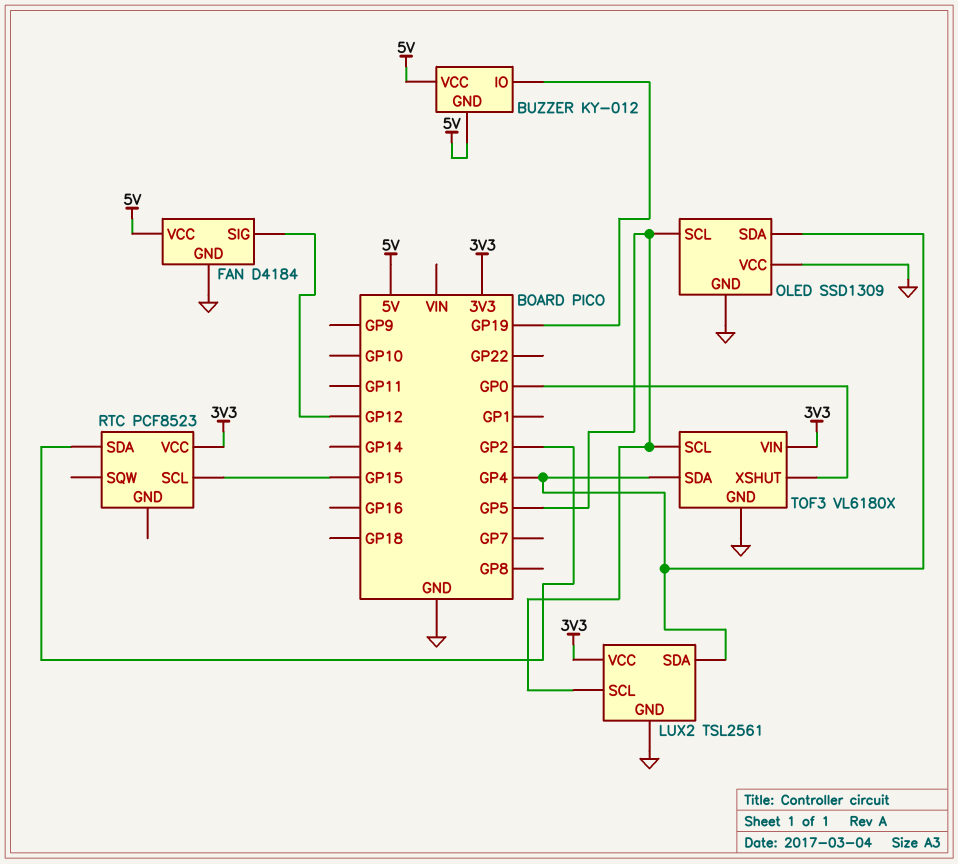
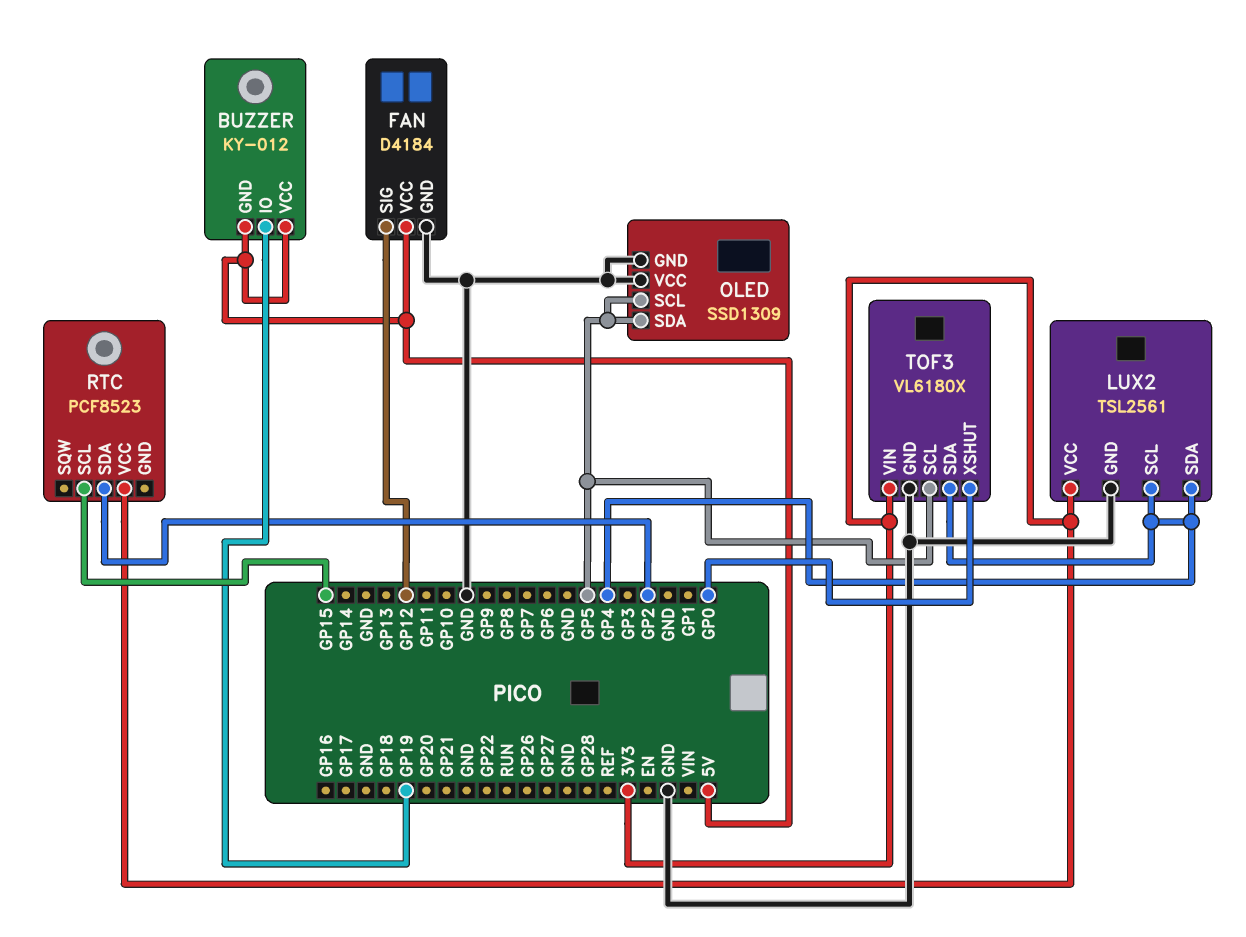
LUX2 pin SCL: GP5 -> GP4
OLED pin SDA: GP4 -> GP5

